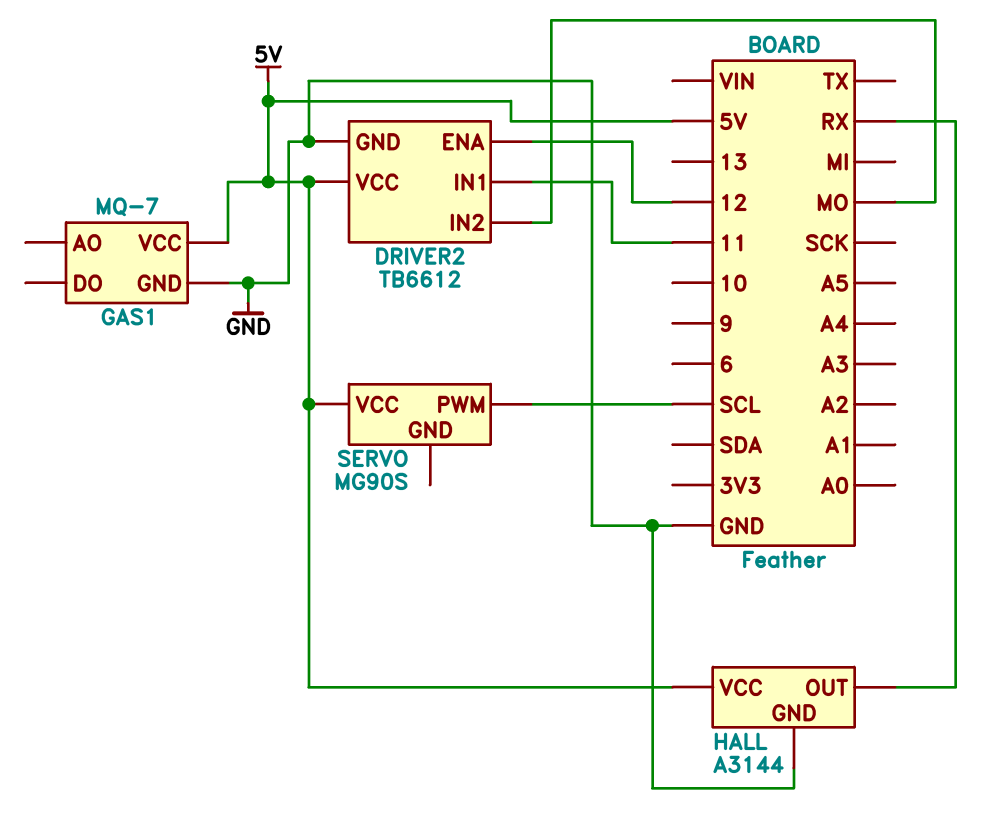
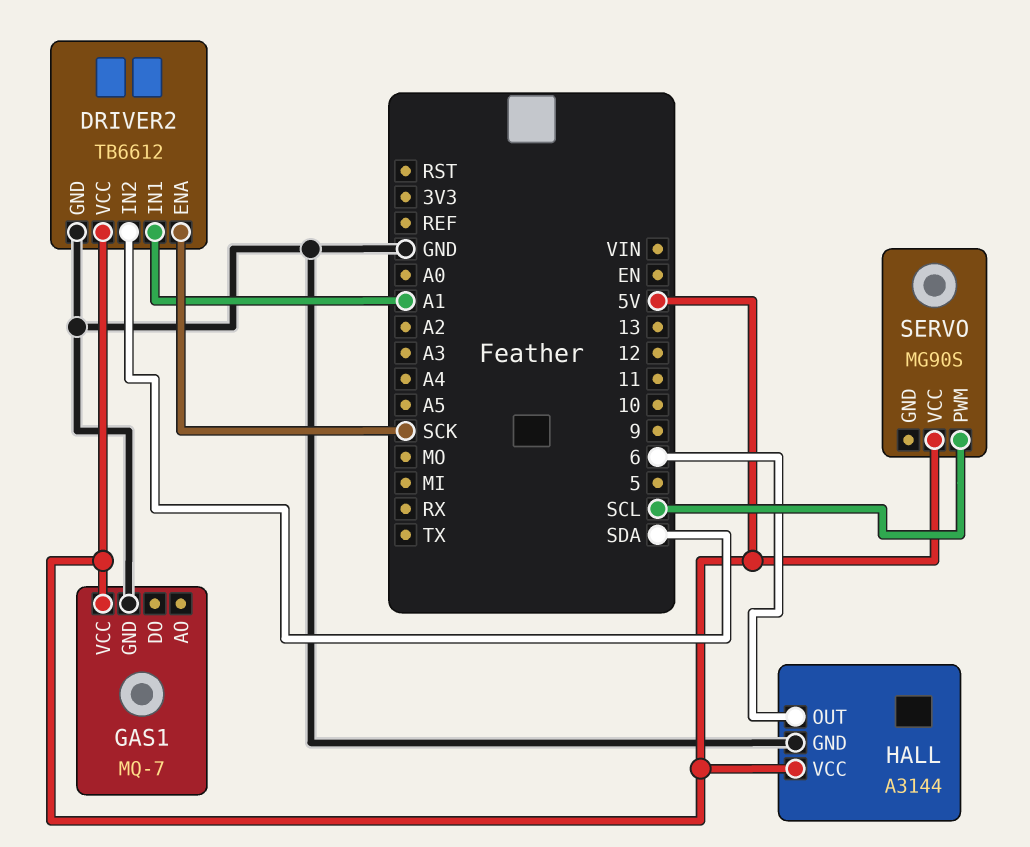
DRIVER2 pin ENA: 12 -> SCK
DRIVER2 pin IN1: 11 -> A1
DRIVER2 pin IN2: MO -> SDA
HALL pin OUT: RX -> 6

